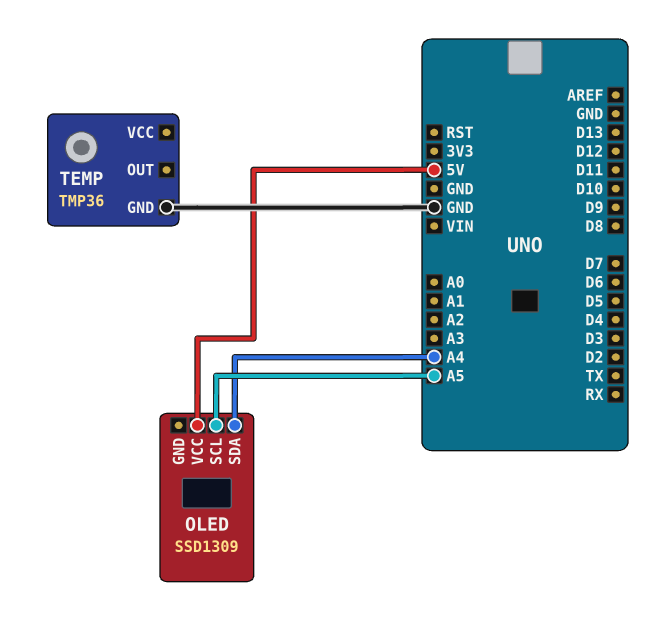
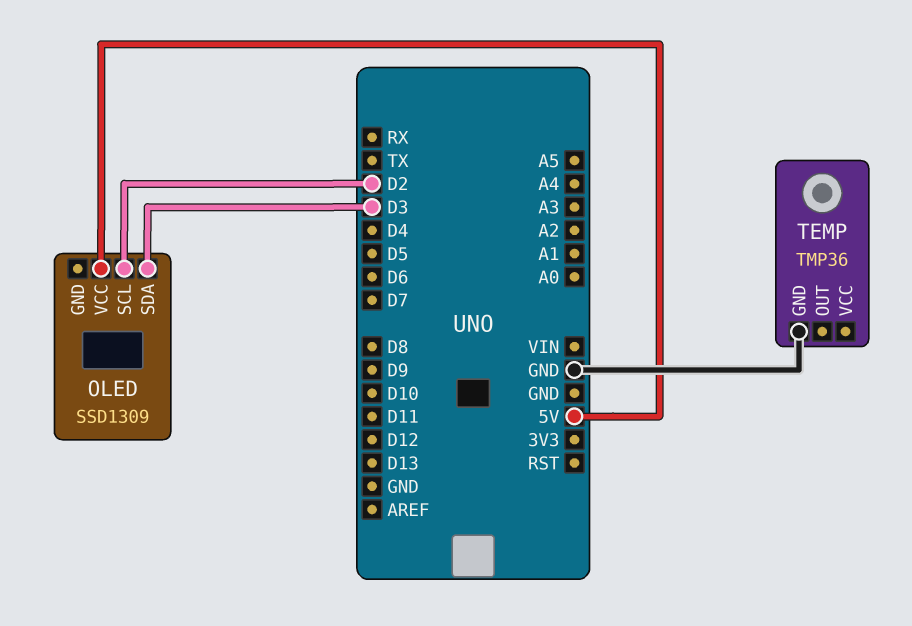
OLED pin SCL: A5 -> D2
OLED pin SDA: A4 -> D3

